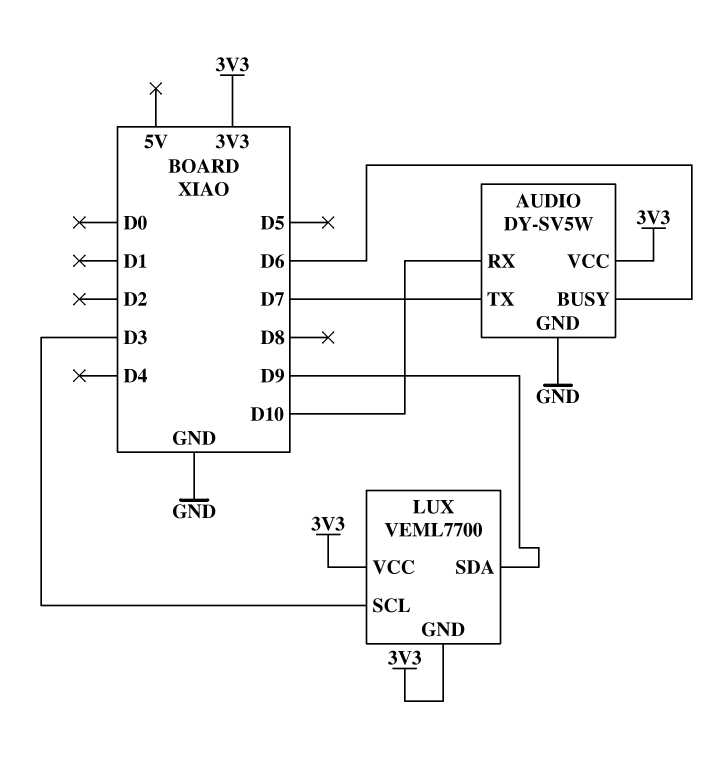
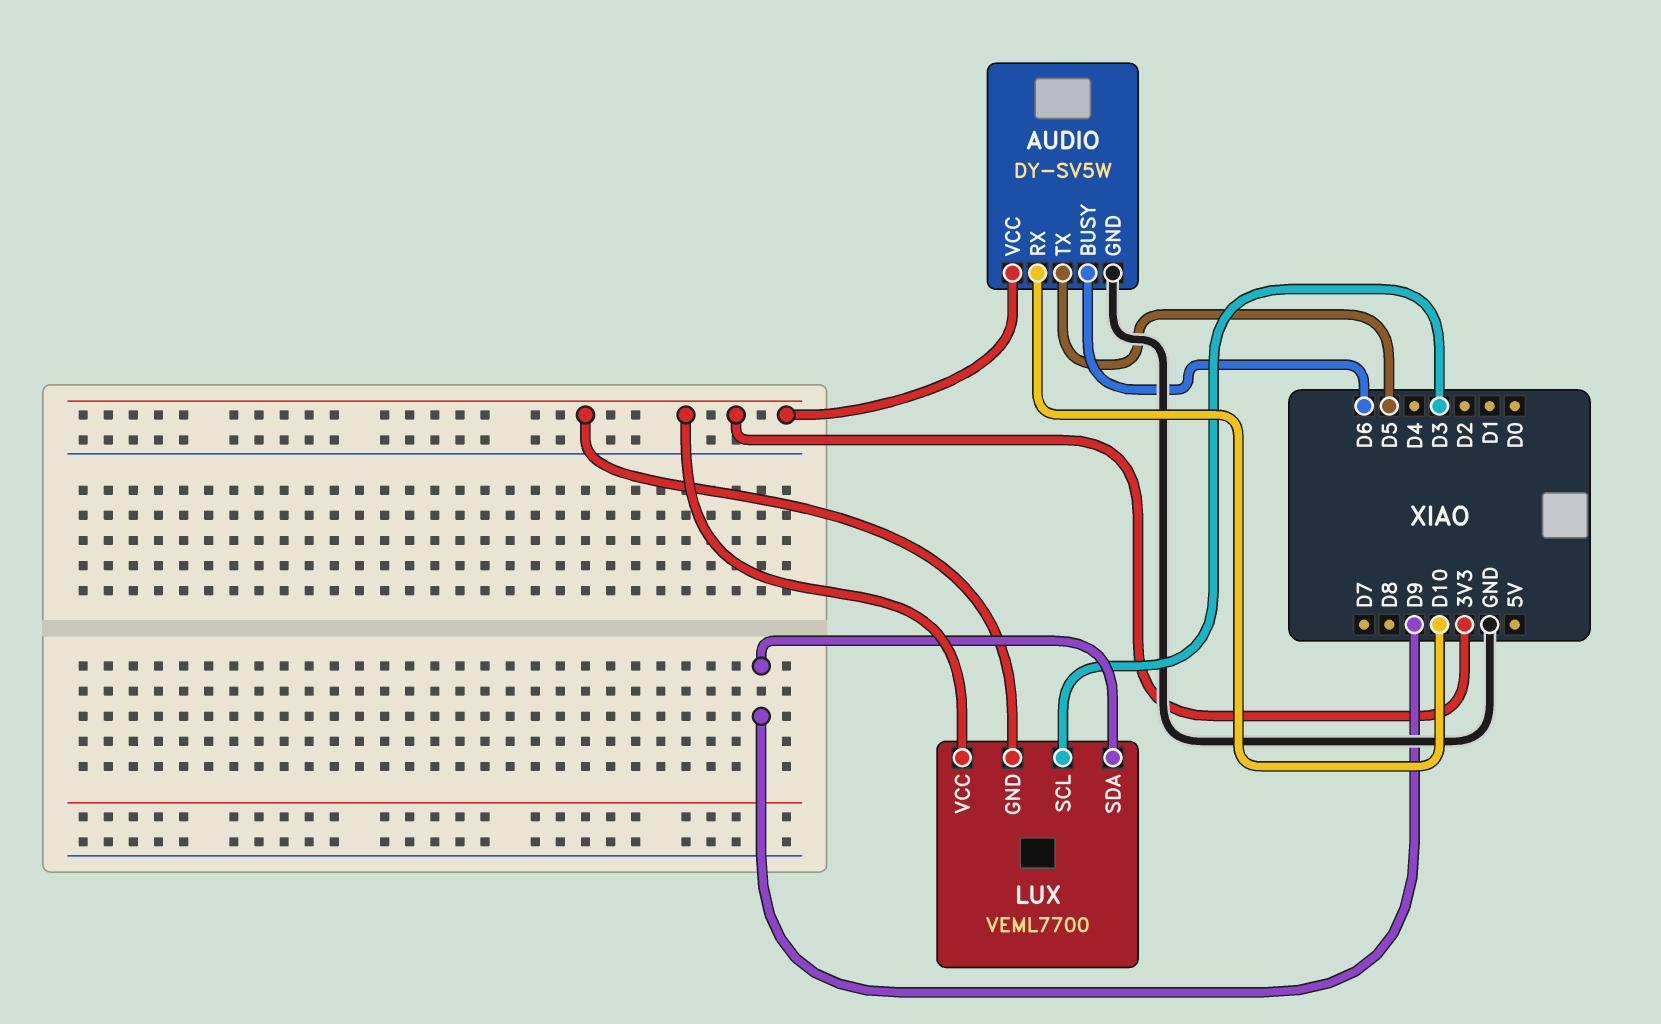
AUDIO pin TX: D7 -> D5

